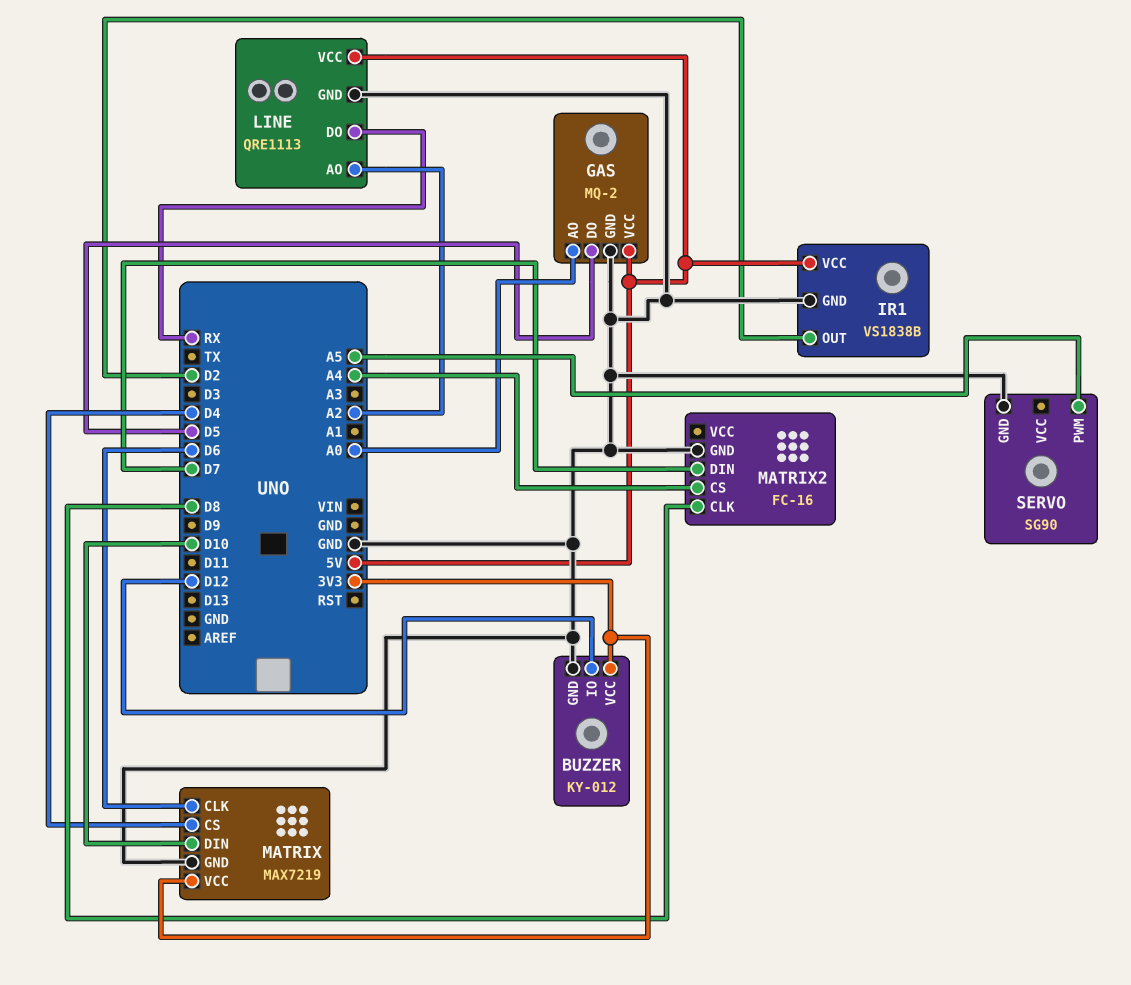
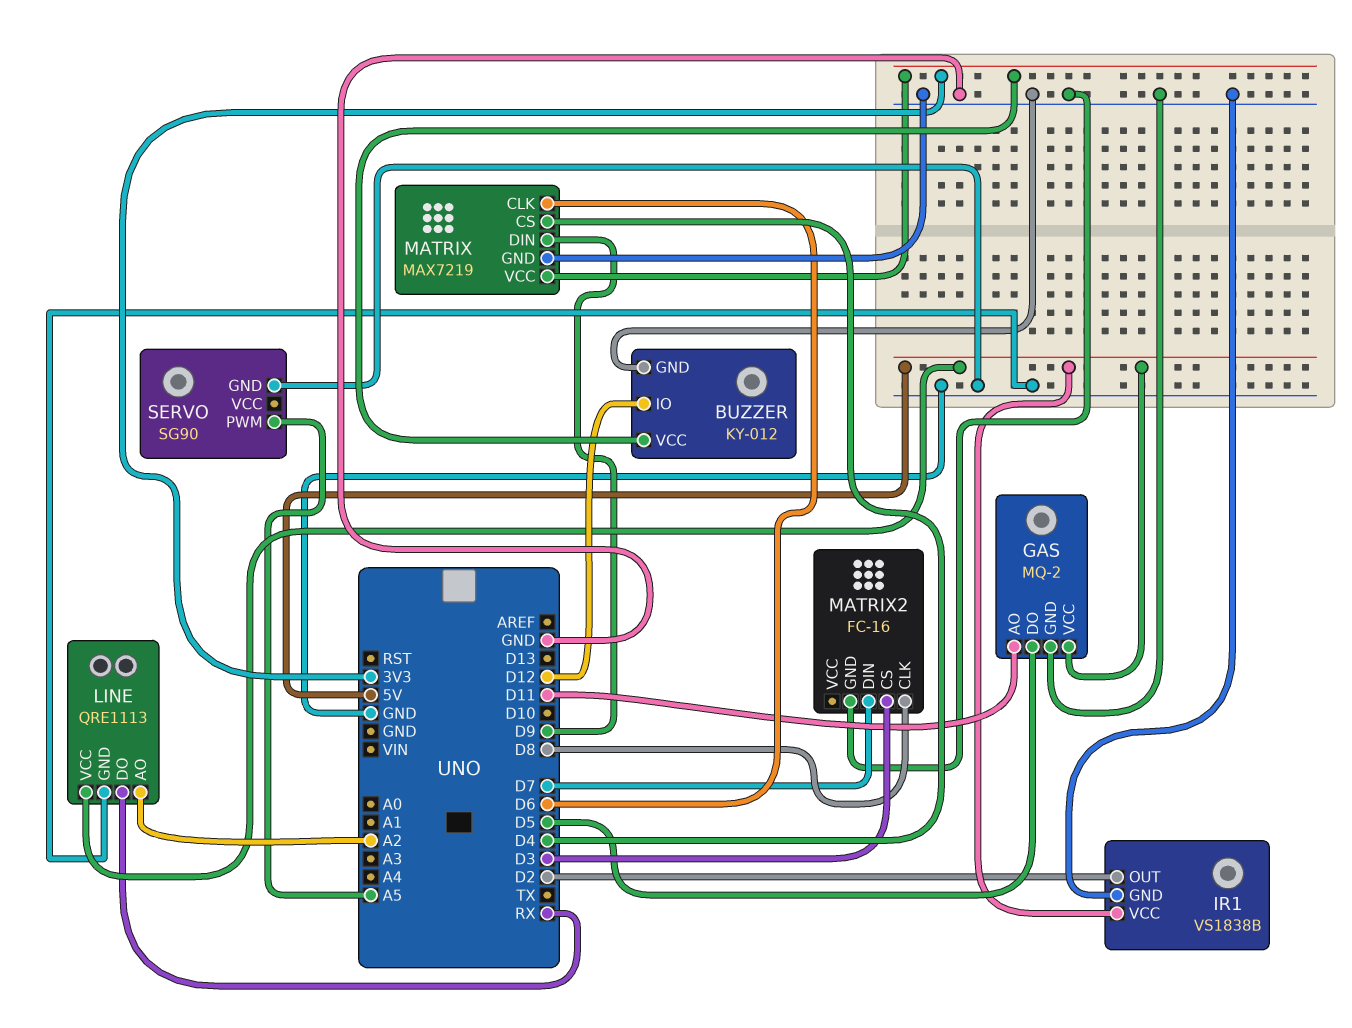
GAS pin AO: A0 -> D11
MATRIX pin DIN: D10 -> D9
MATRIX2 pin CS: A4 -> D3

